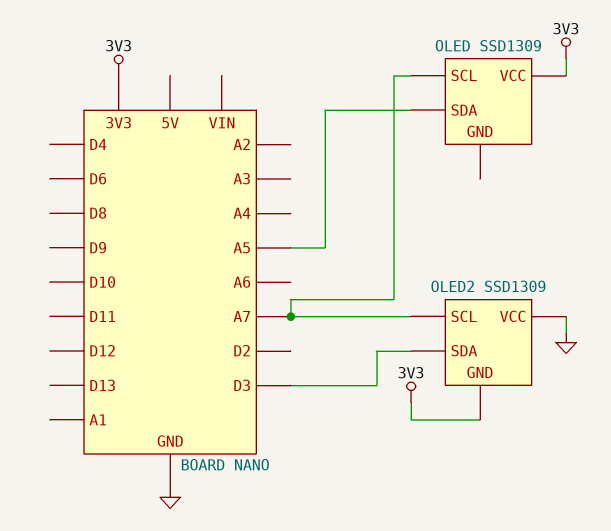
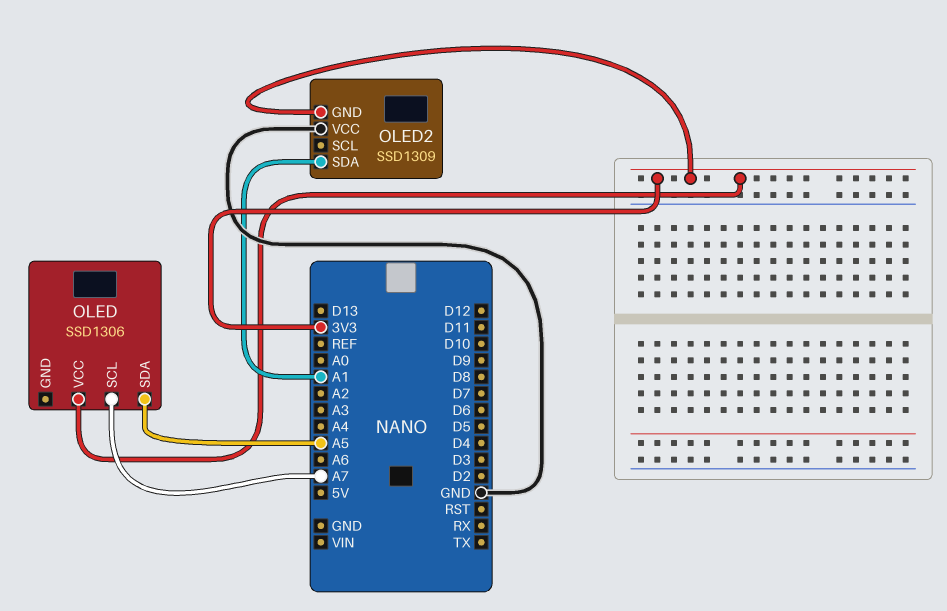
OLED: SSD1309 -> SSD1306
OLED2 pin SCL: A7 -> none
OLED2 pin SDA: D3 -> A1

